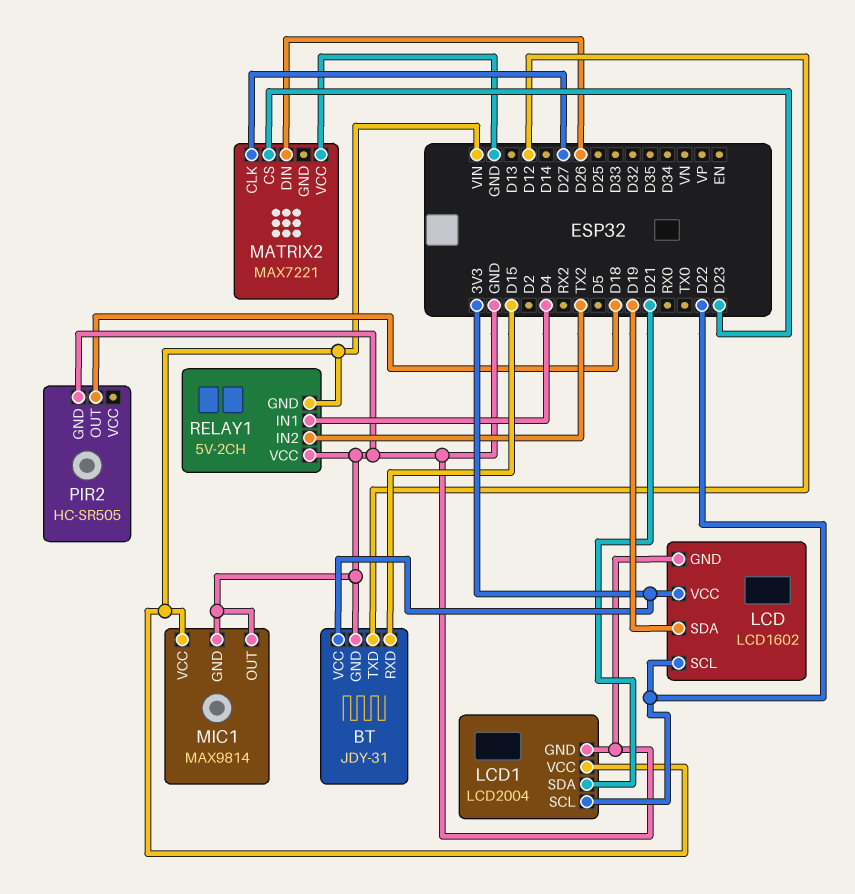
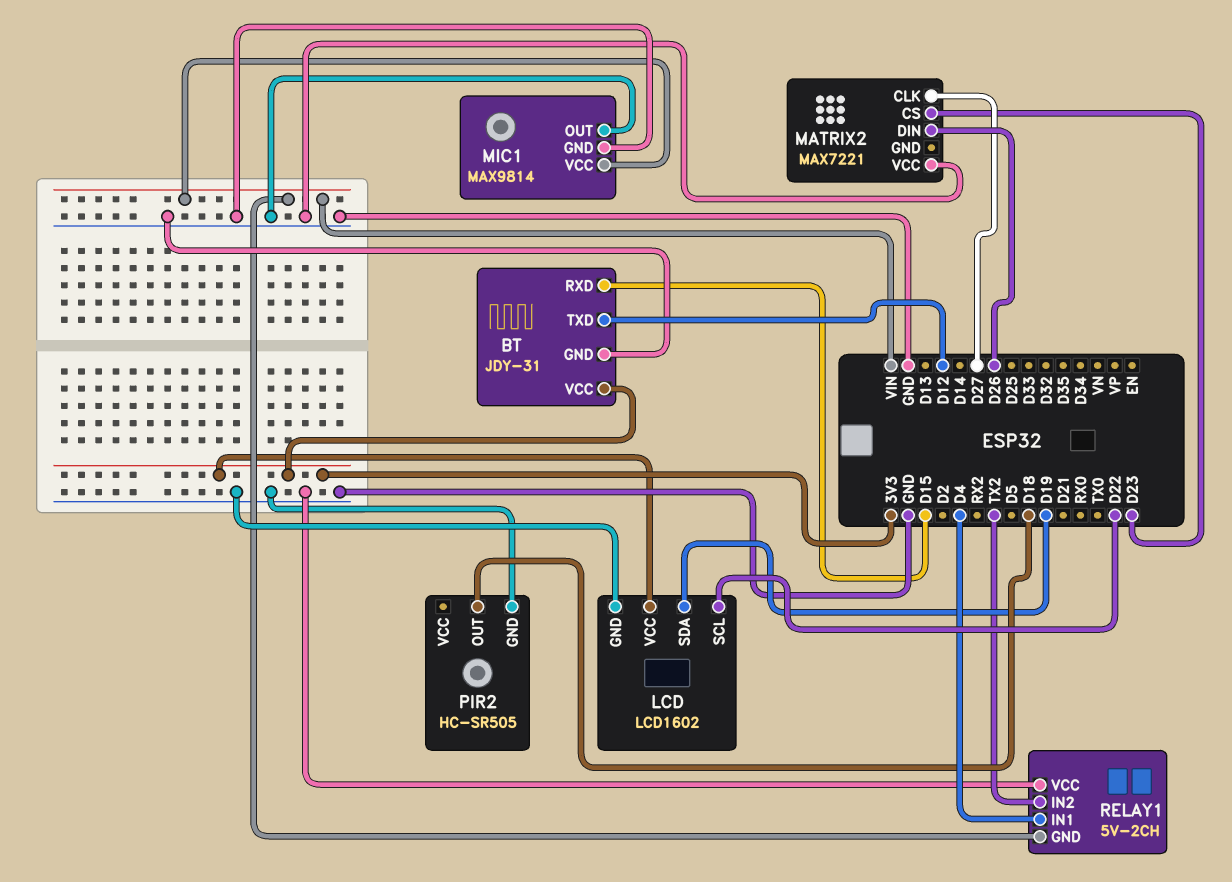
LCD1: LCD2004 -> none
LCD1 pin GND: GND -> none
LCD1 pin SCL: D22 -> none
LCD1 pin SDA: D21 -> none
LCD1 pin VCC: VIN -> none

